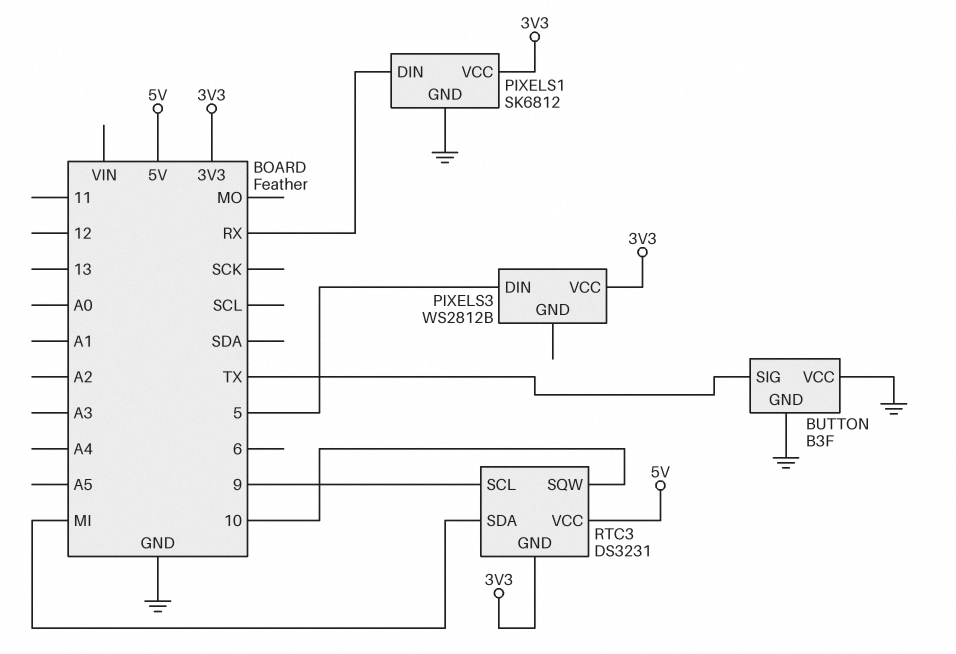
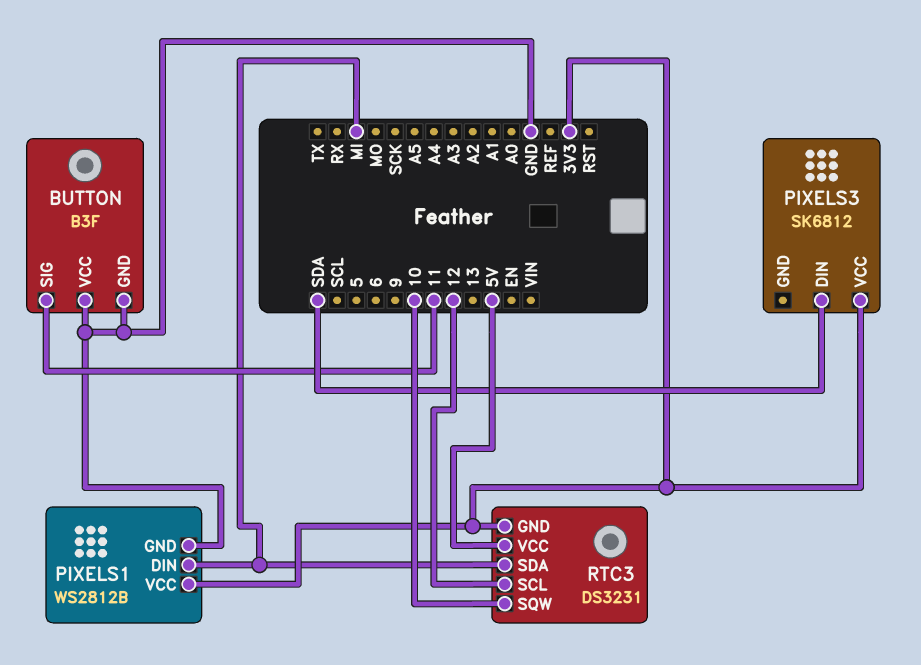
BUTTON pin SIG: TX -> 11
PIXELS1: SK6812 -> WS2812B
PIXELS1 pin DIN: RX -> MI
PIXELS3: WS2812B -> SK6812
PIXELS3 pin DIN: 5 -> SDA
RTC3 pin SCL: 9 -> 12

